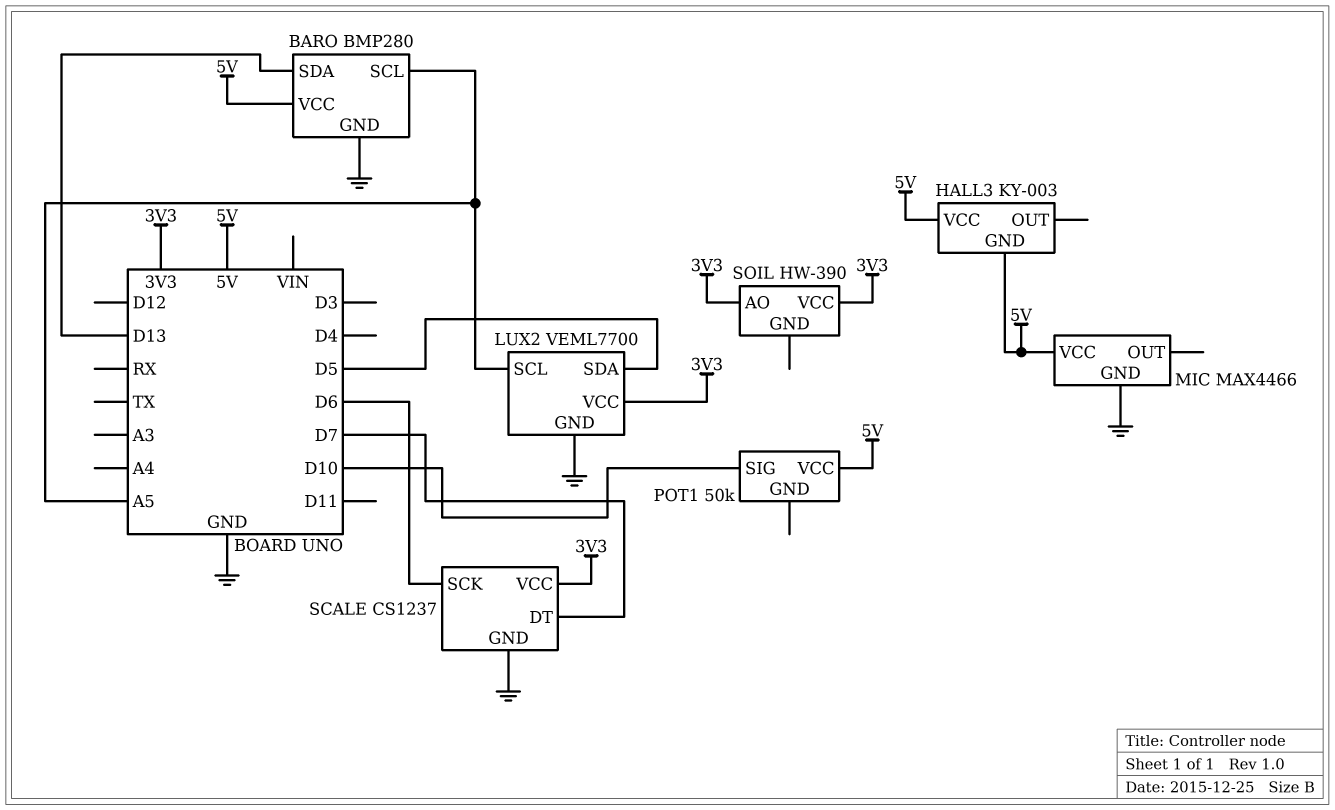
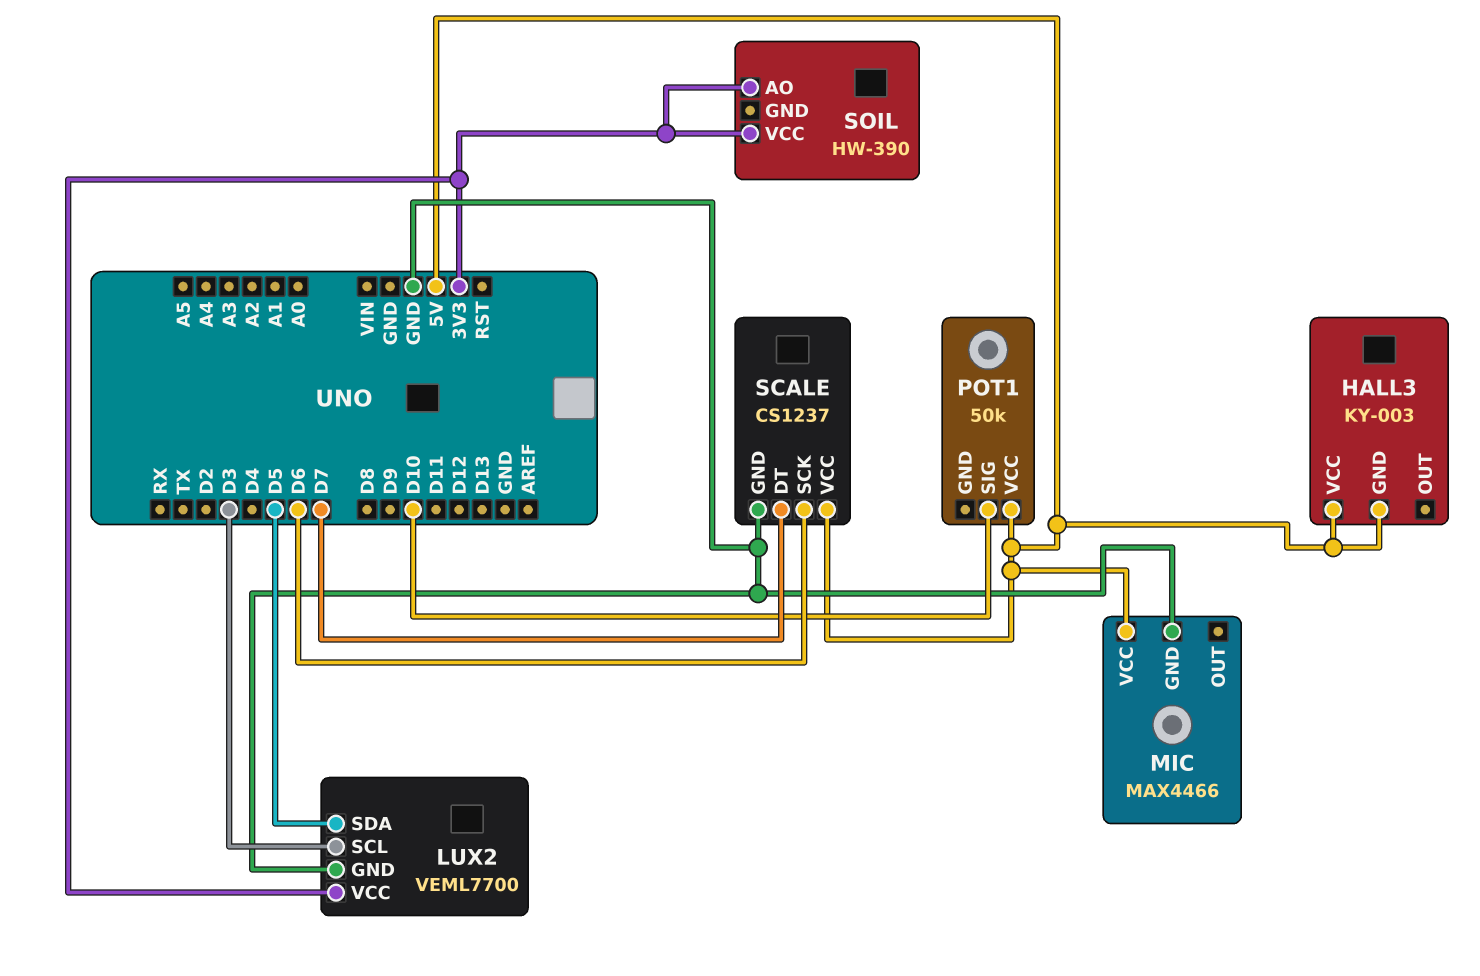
BARO: BMP280 -> none
BARO pin GND: GND -> none
BARO pin SCL: A5 -> none
BARO pin SDA: D13 -> none
BARO pin VCC: 5V -> none
LUX2 pin SCL: A5 -> D3
SCALE pin VCC: 3V3 -> 5V

